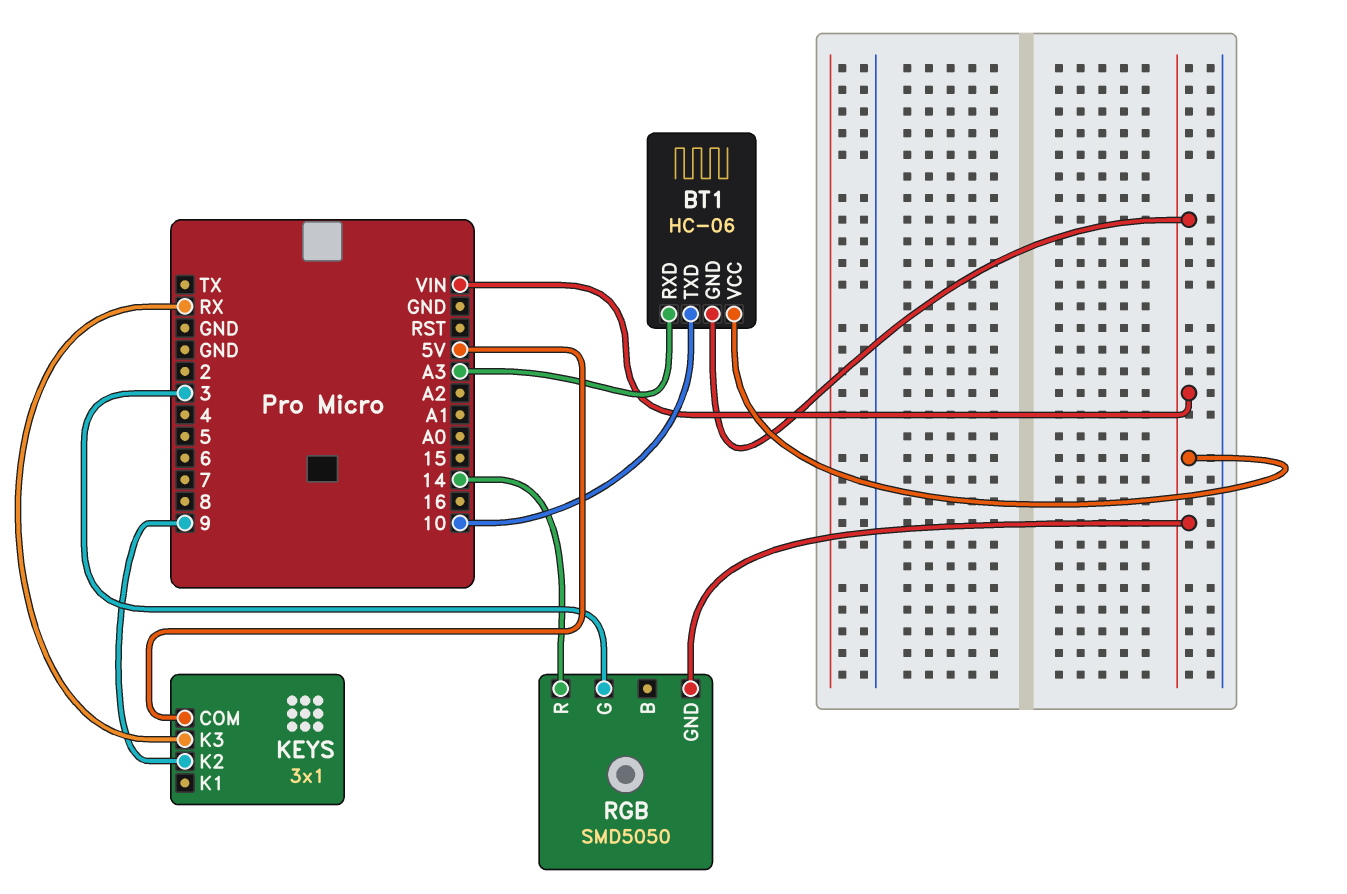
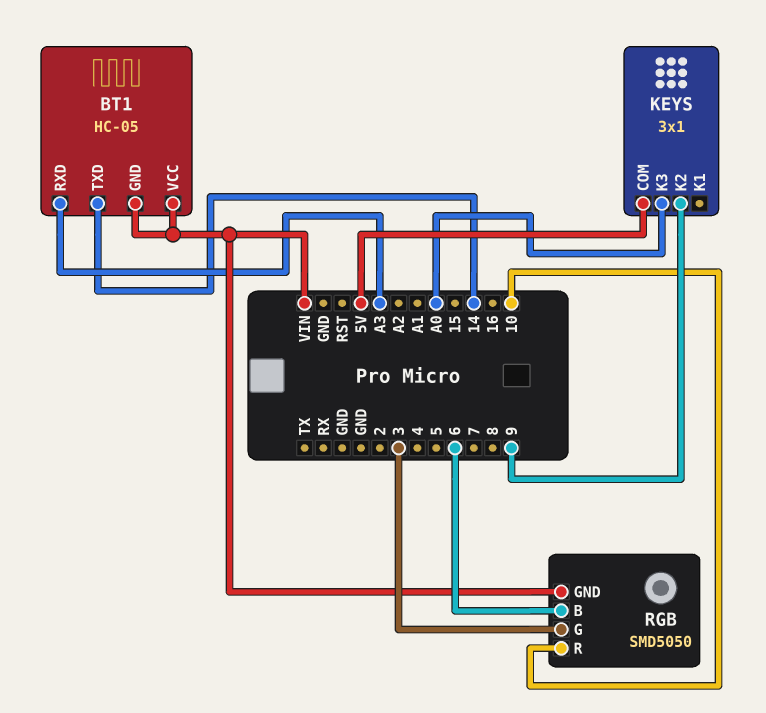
BT1: HC-06 -> HC-05
BT1 pin TXD: 10 -> 14
KEYS pin K3: RX -> A0
RGB pin B: none -> 6
RGB pin R: 14 -> 10

